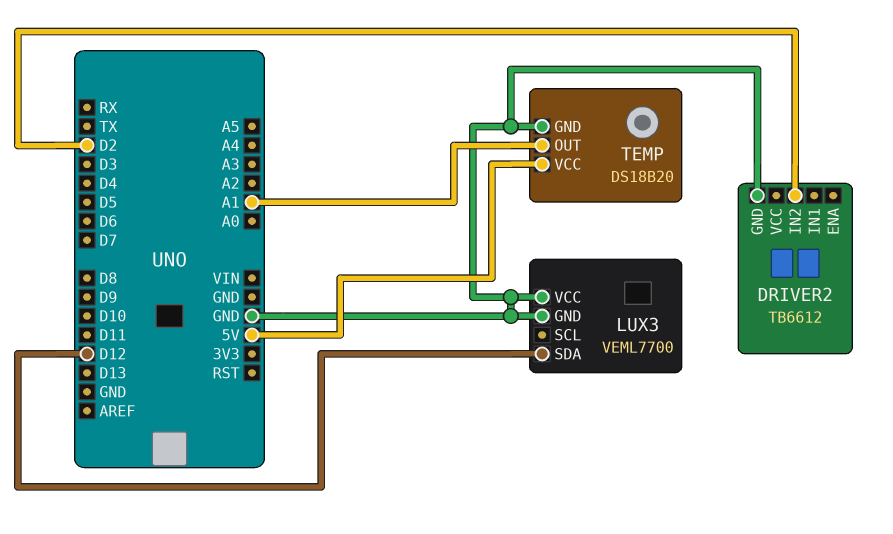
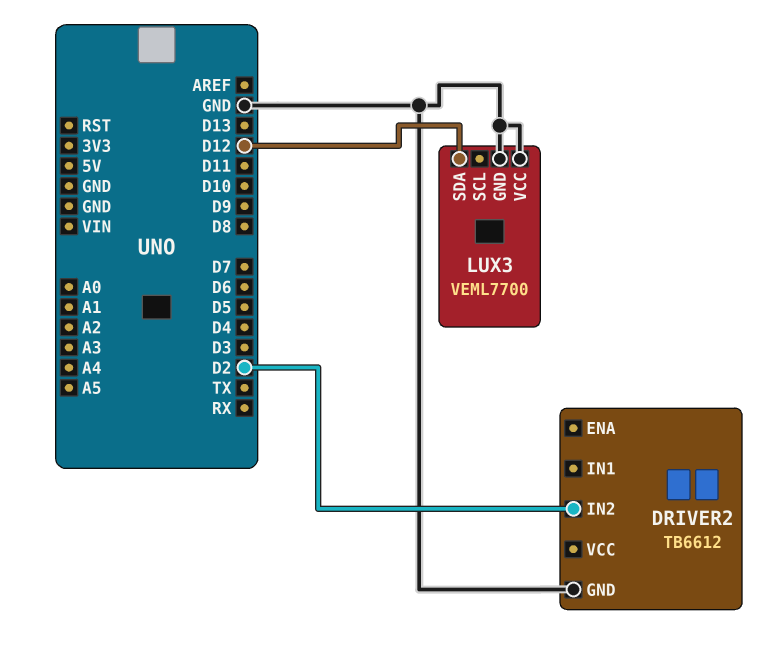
TEMP: DS18B20 -> none
TEMP pin GND: GND -> none
TEMP pin OUT: A1 -> none
TEMP pin VCC: 5V -> none

